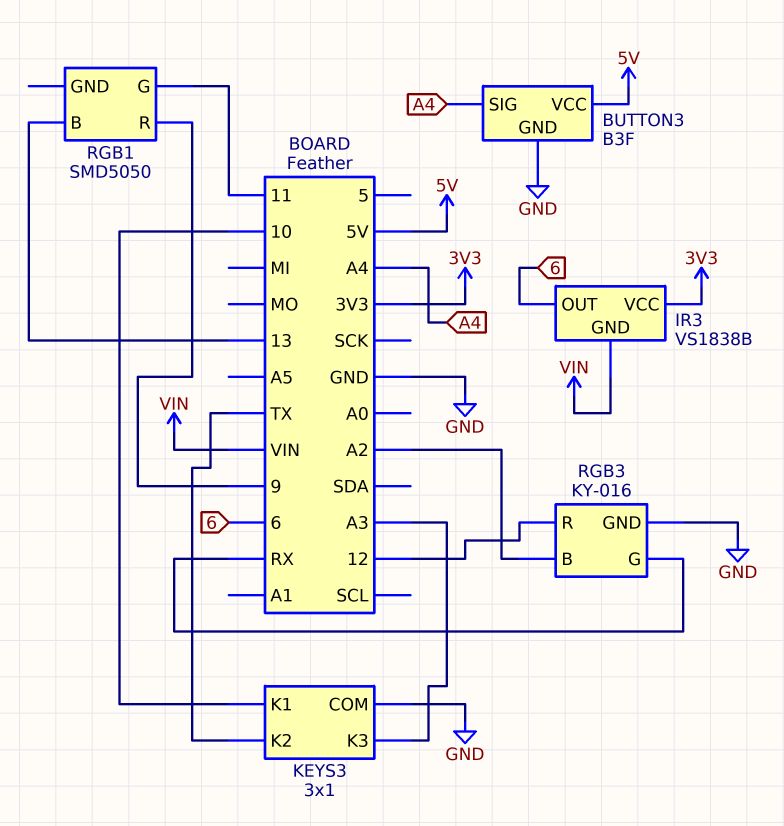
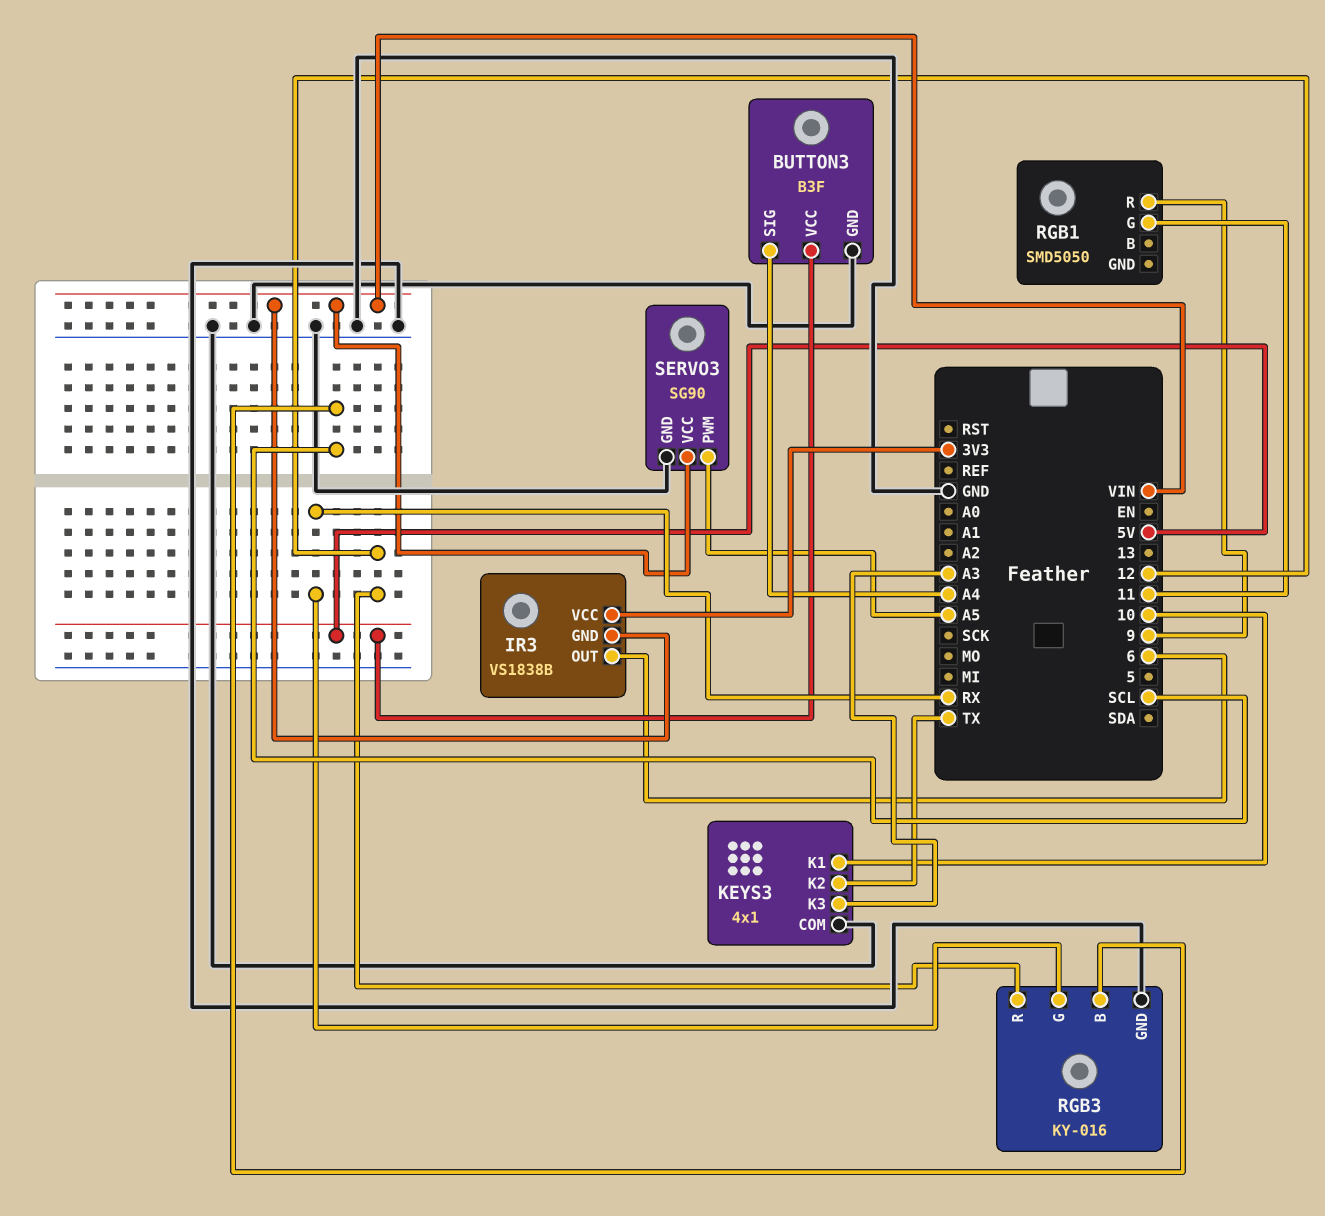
KEYS3: 3x1 -> 4x1
RGB1 pin B: 13 -> none
RGB3 pin B: A2 -> SCL
SERVO3: none -> SG90
SERVO3 pin GND: none -> GND
SERVO3 pin PWM: none -> A5
SERVO3 pin VCC: none -> VIN

